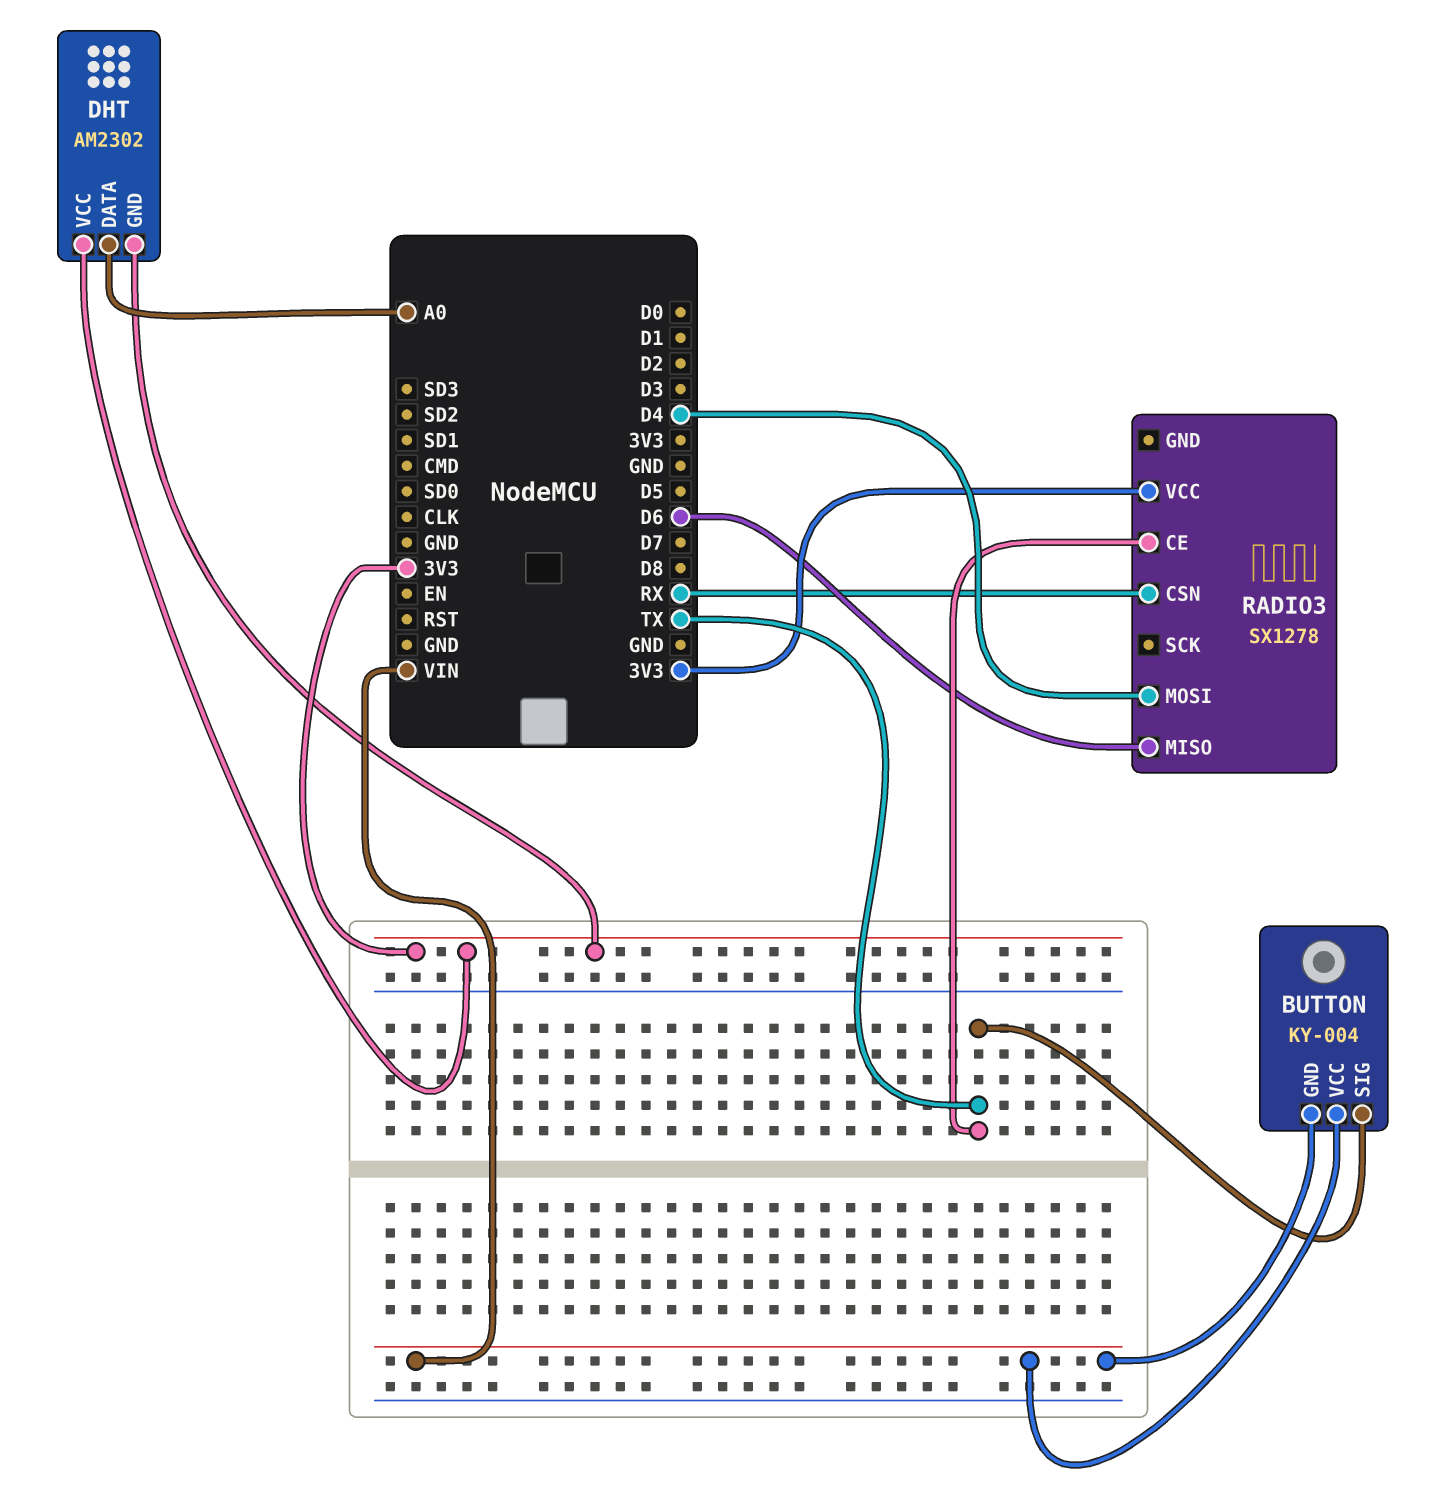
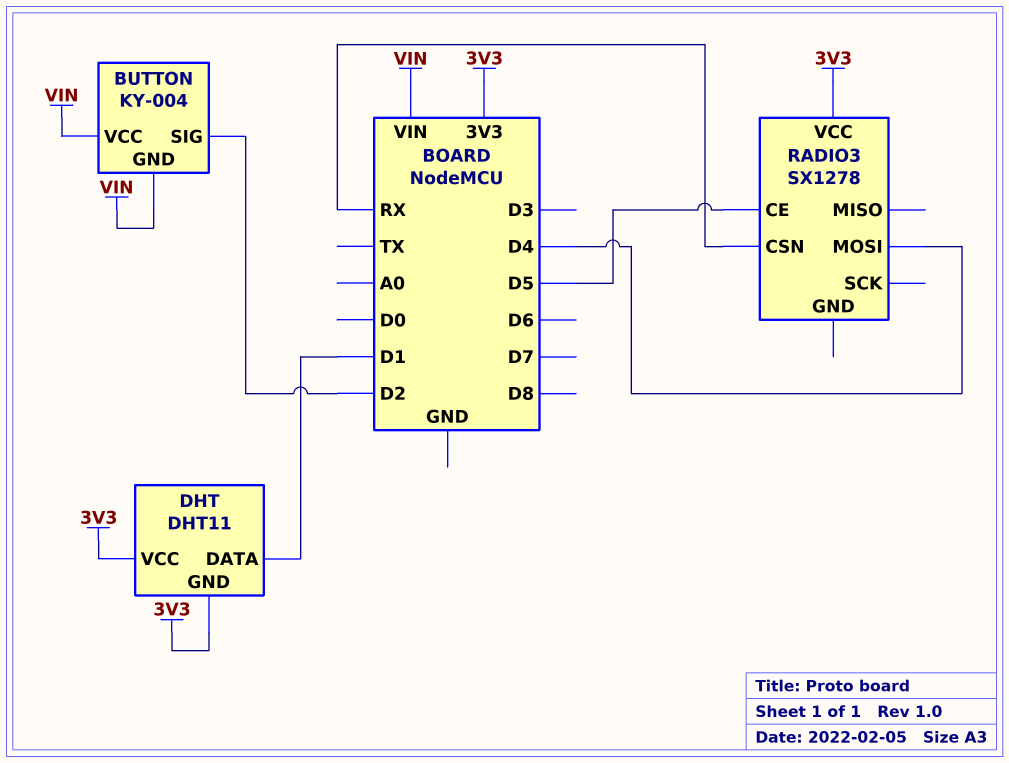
BUTTON pin SIG: TX -> D2
DHT: AM2302 -> DHT11
DHT pin DATA: A0 -> D1
RADIO3 pin CE: TX -> D5
RADIO3 pin MISO: D6 -> none

